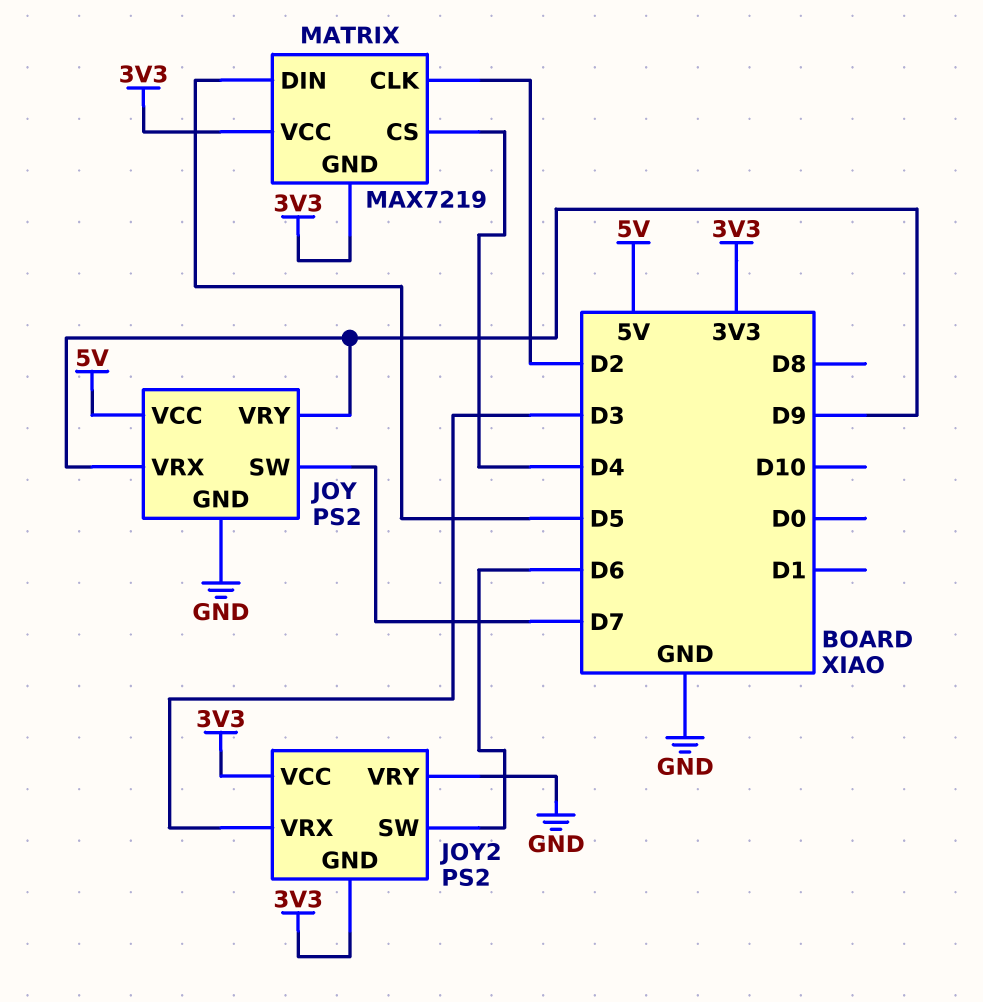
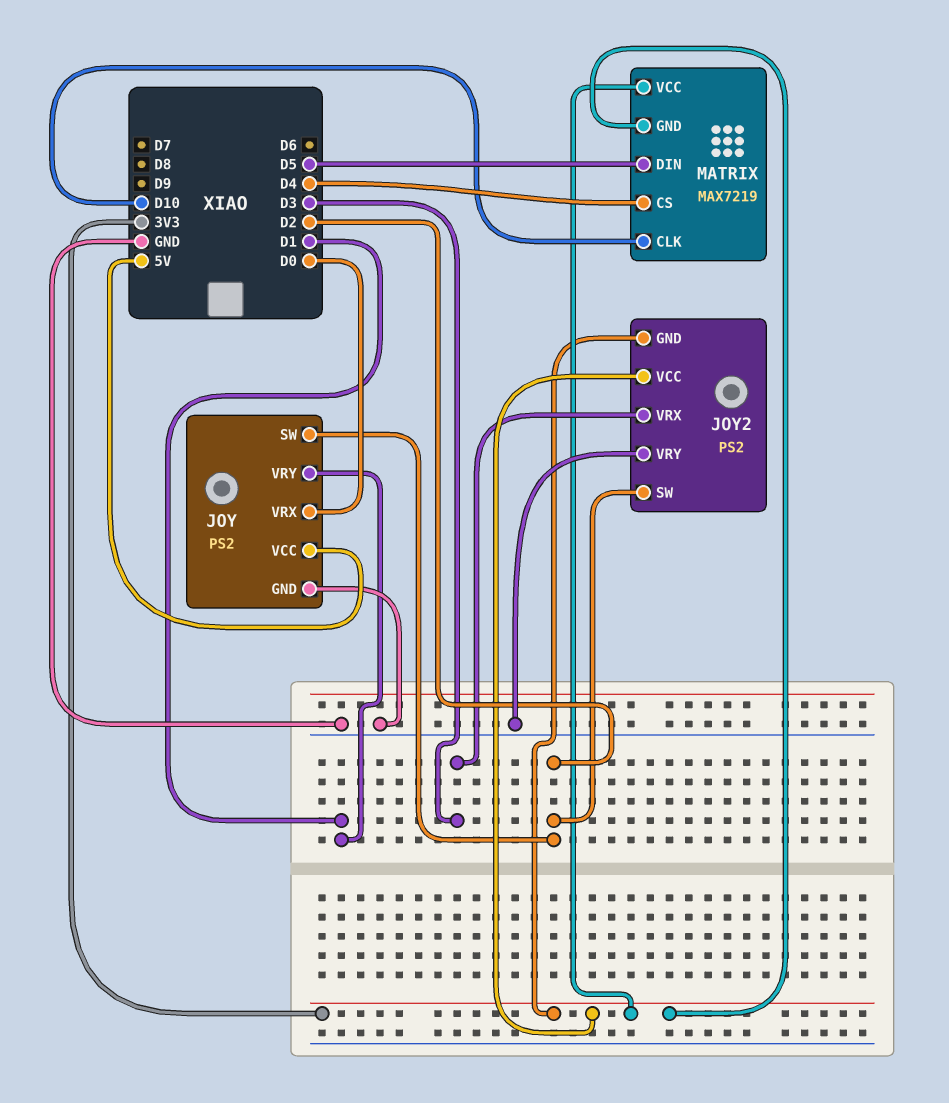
JOY pin SW: D7 -> D2
JOY pin VRX: D9 -> D0
JOY pin VRY: D9 -> D1
JOY2 pin SW: D6 -> D2
MATRIX pin CLK: D2 -> D10

